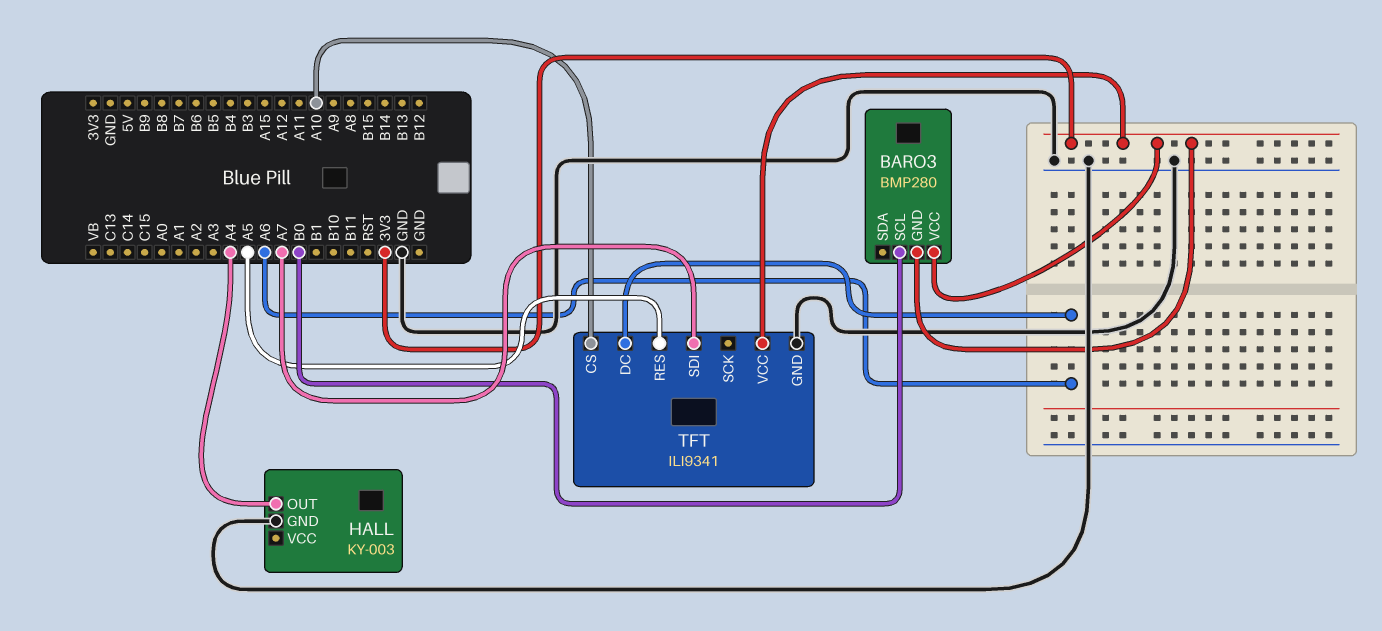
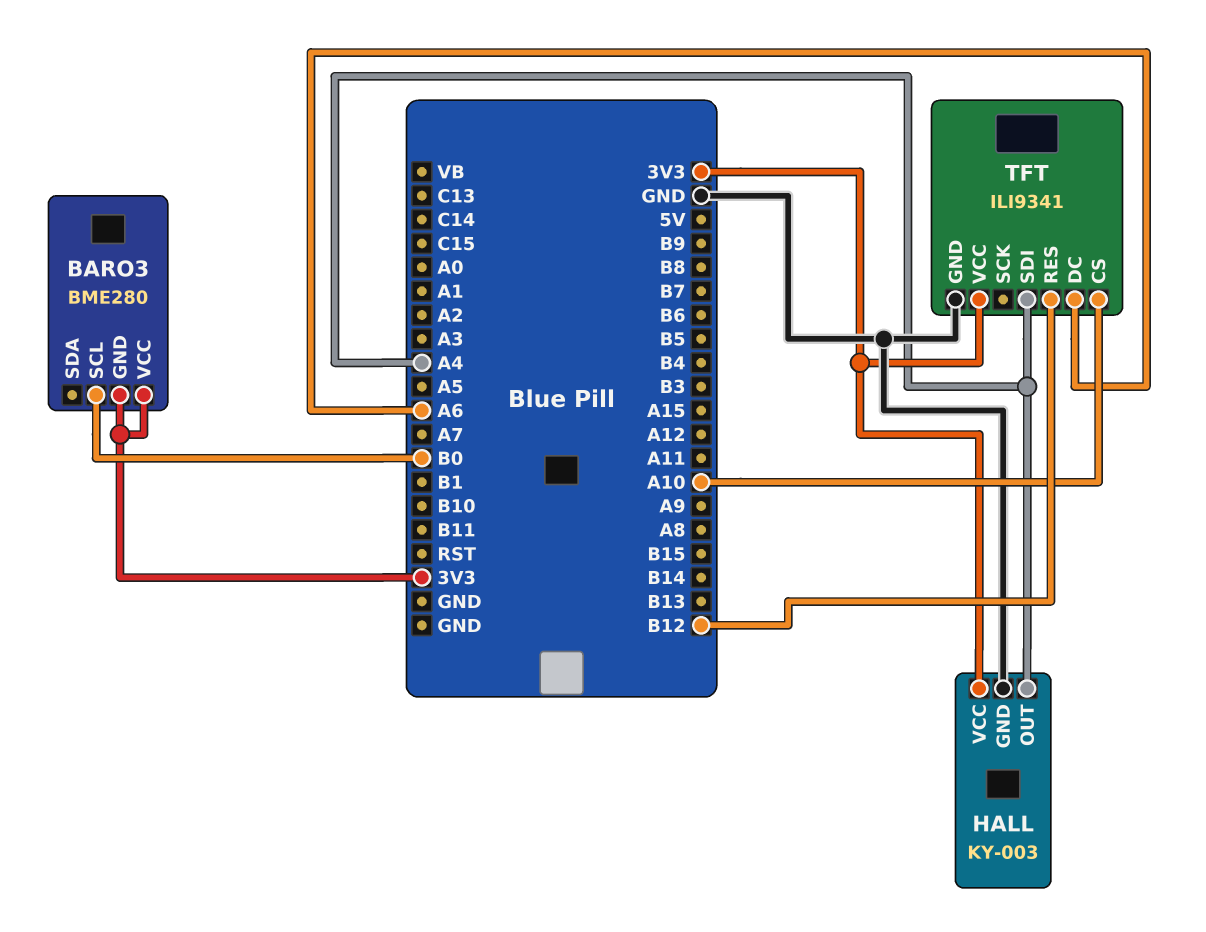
BARO3: BMP280 -> BME280
HALL pin VCC: none -> 3V3
TFT pin RES: A5 -> B12
TFT pin SDI: A7 -> A4

